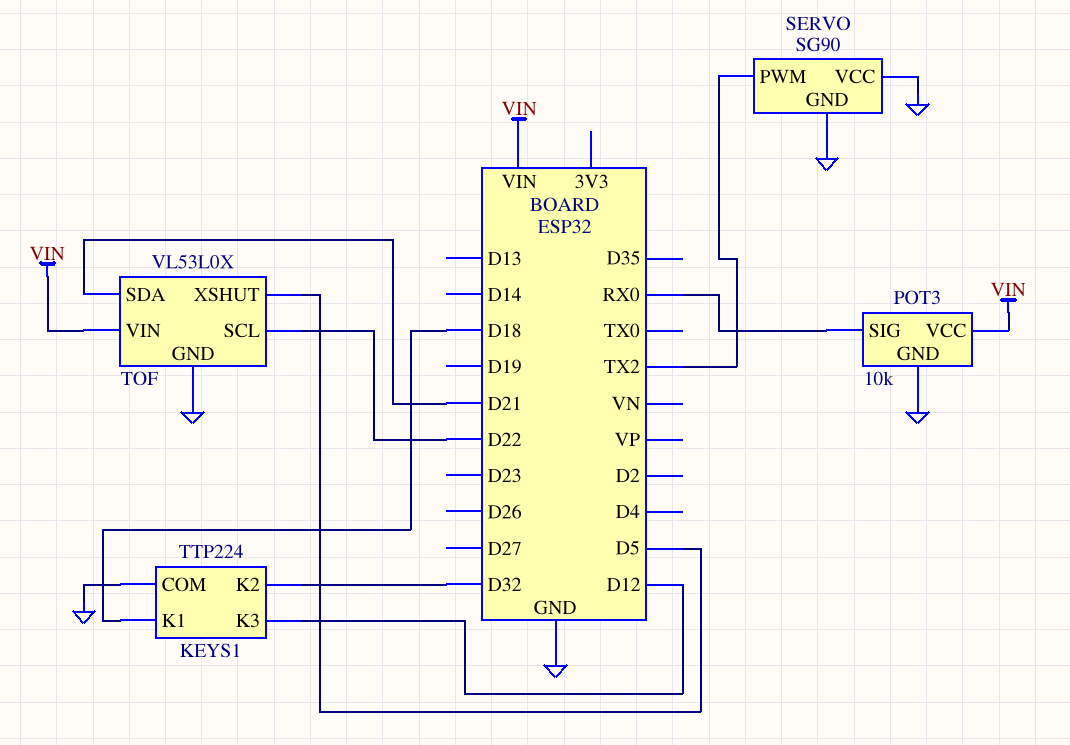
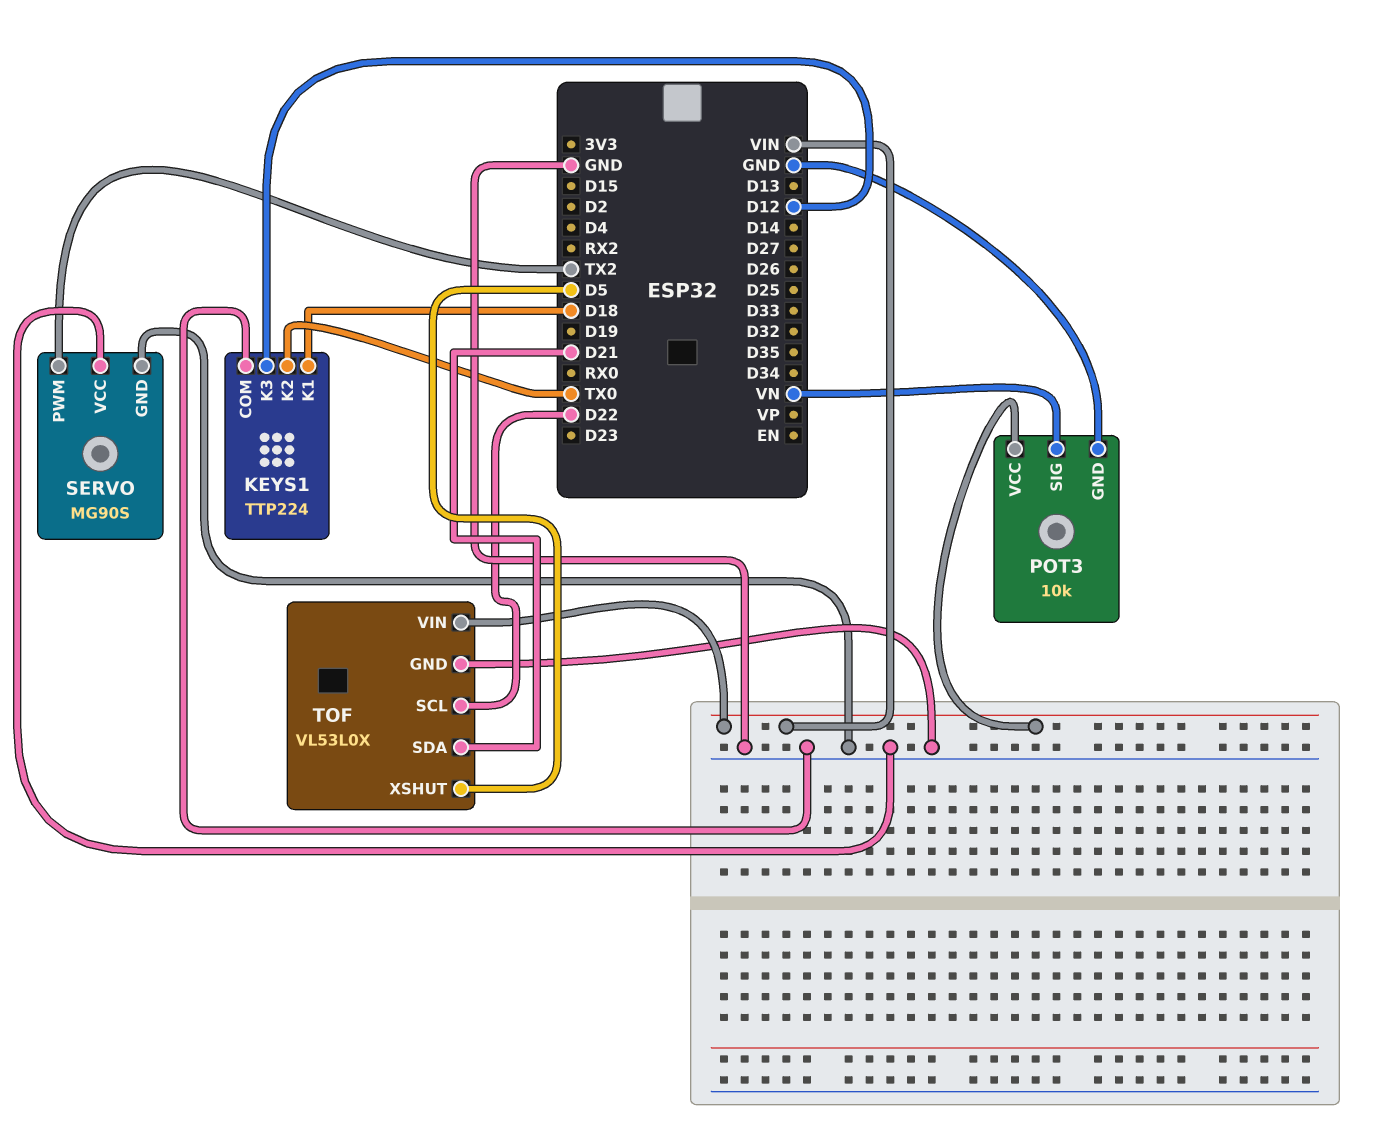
KEYS1 pin K2: D32 -> TX0
POT3 pin SIG: RX0 -> VN
SERVO: SG90 -> MG90S

